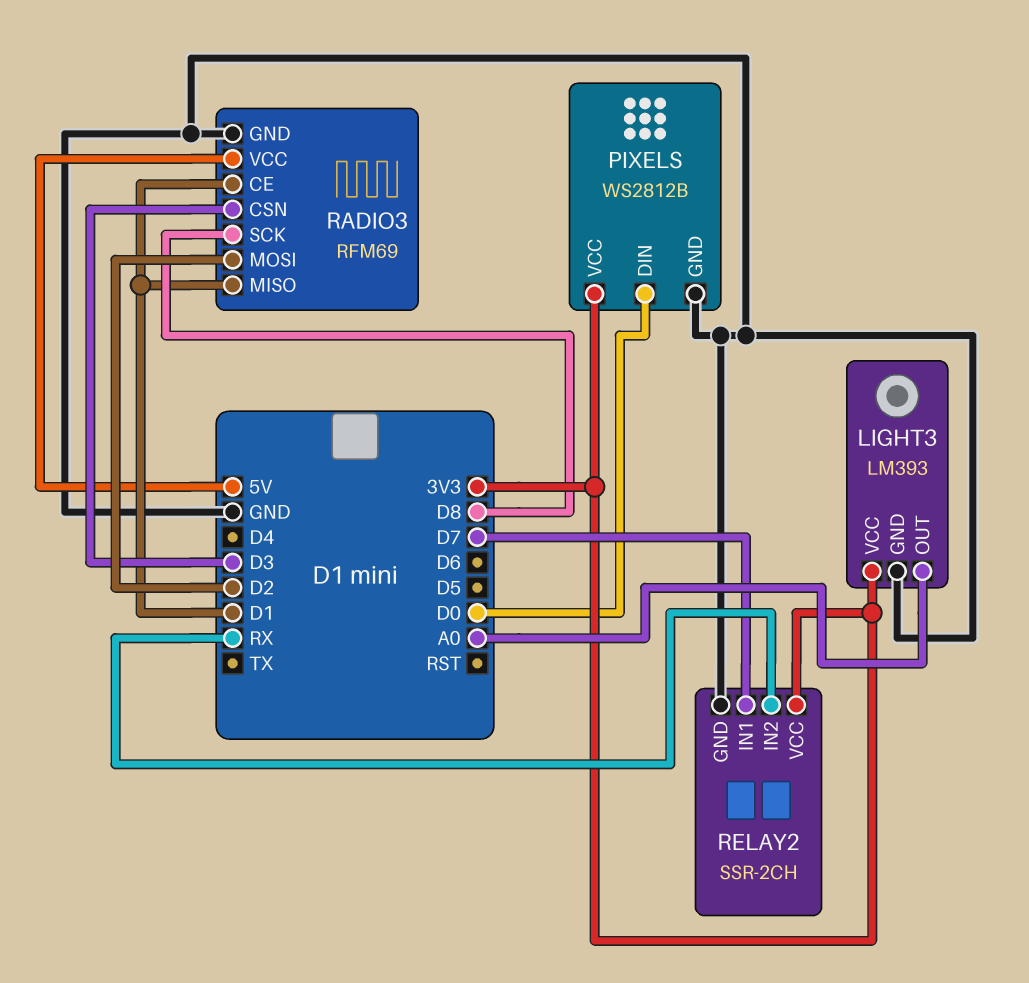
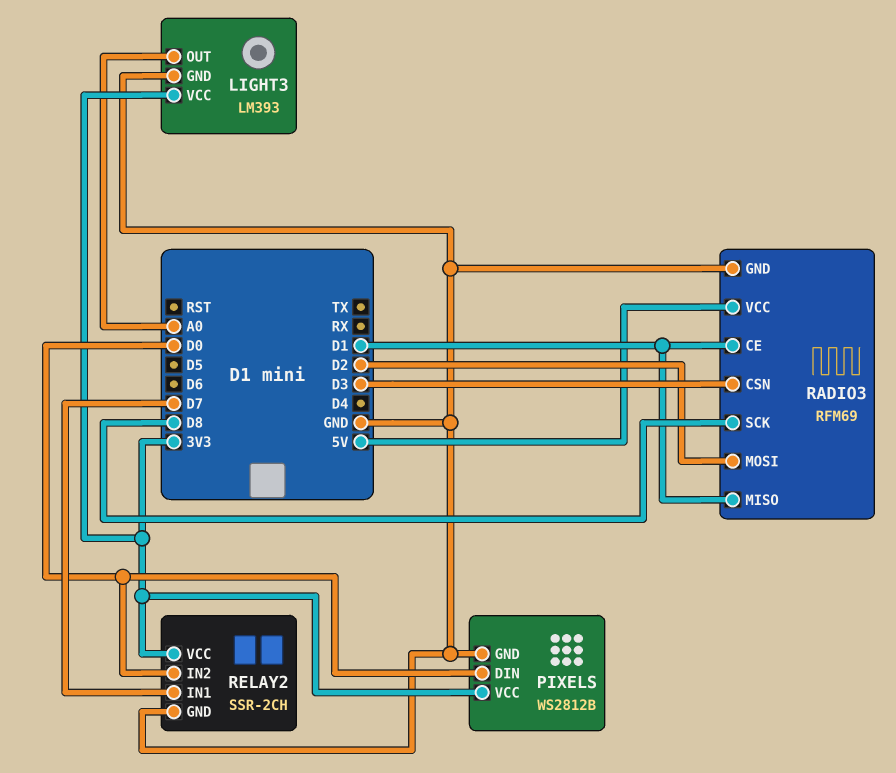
RELAY2 pin IN2: RX -> D0

